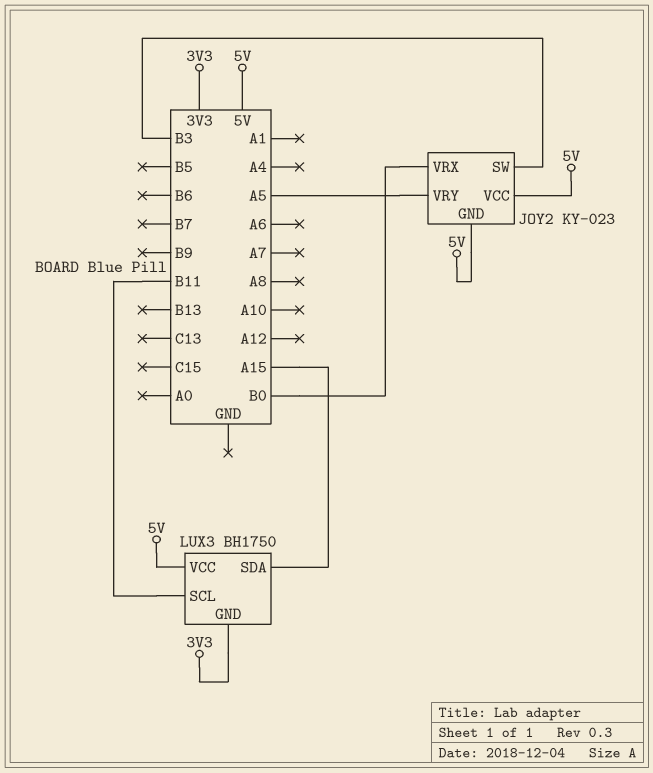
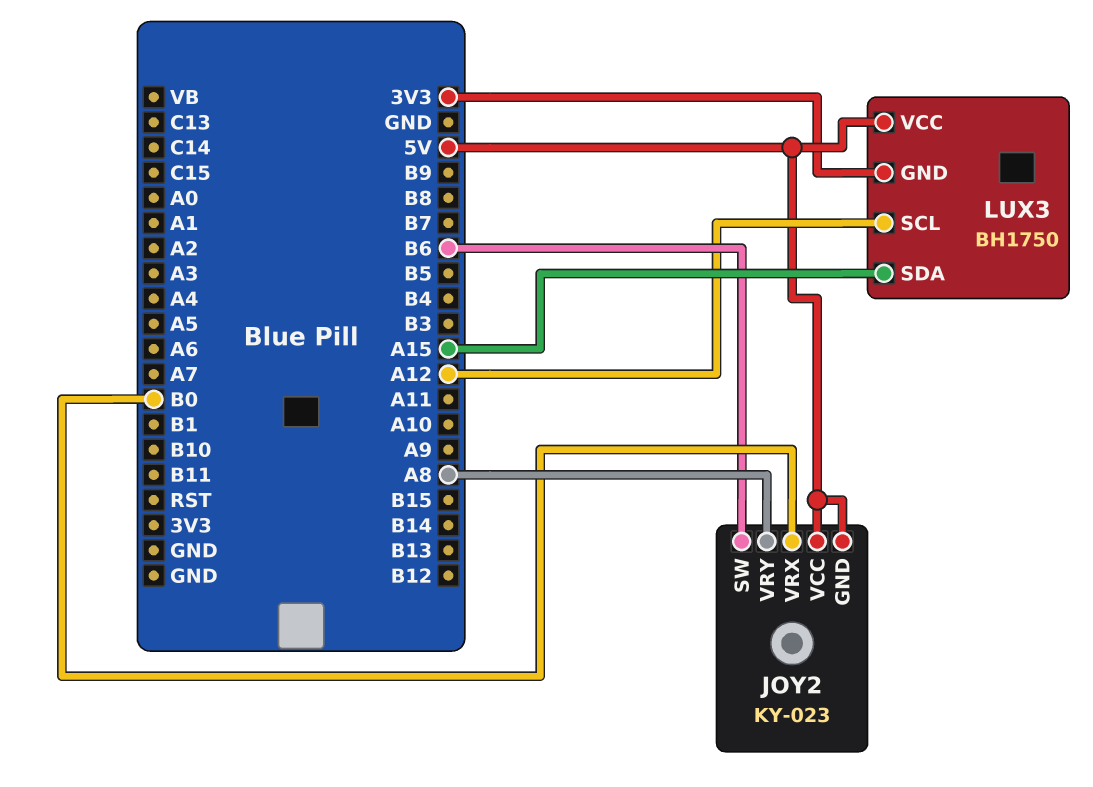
JOY2 pin SW: B3 -> B6
JOY2 pin VRY: A5 -> A8
LUX3 pin SCL: B11 -> A12

